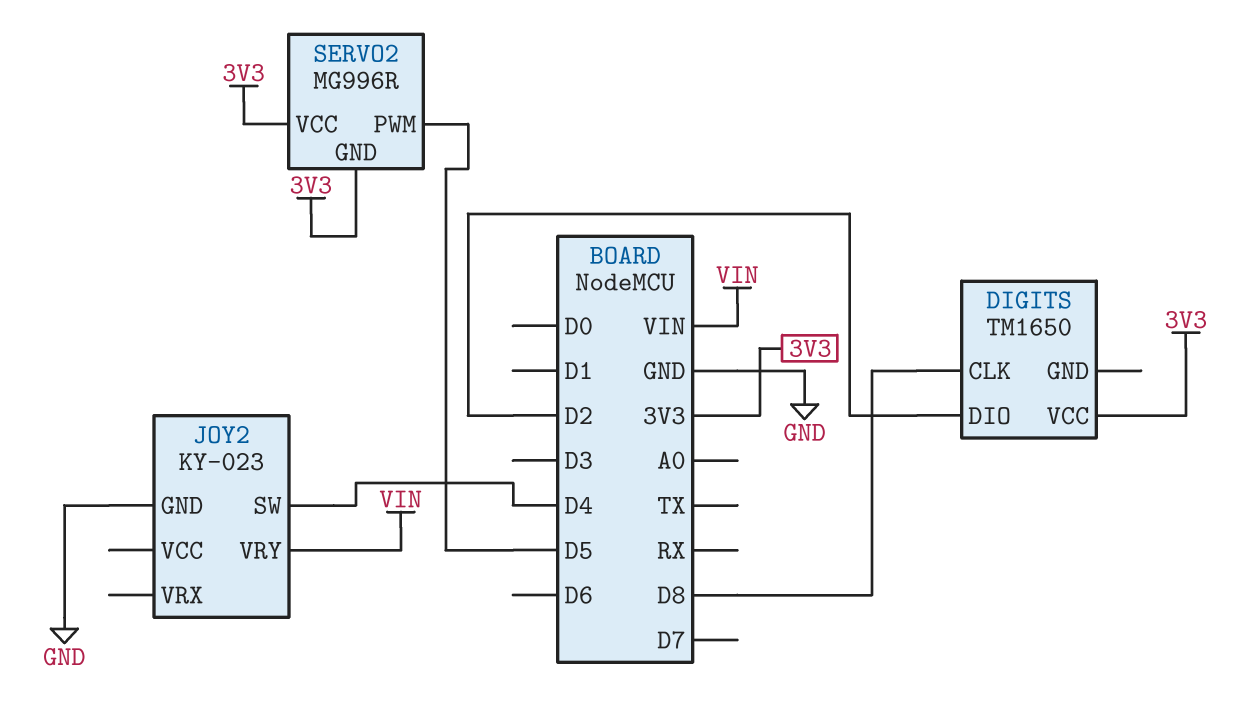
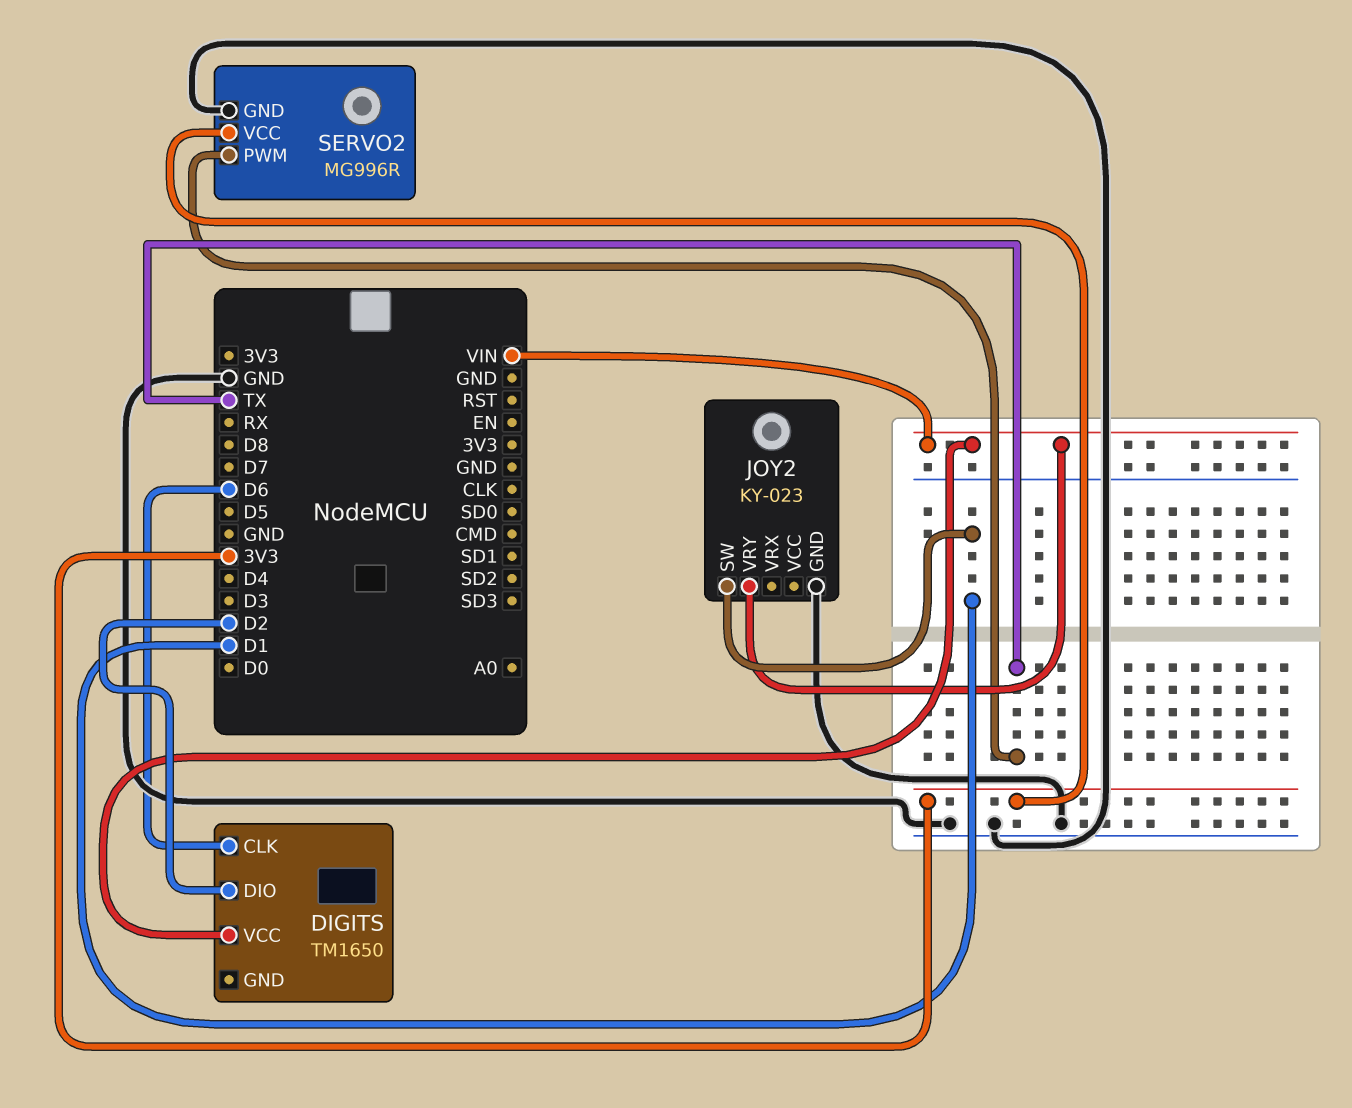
DIGITS pin CLK: D8 -> D6
DIGITS pin VCC: 3V3 -> VIN
JOY2 pin SW: D4 -> D1
SERVO2 pin GND: 3V3 -> GND
SERVO2 pin PWM: D5 -> TX

